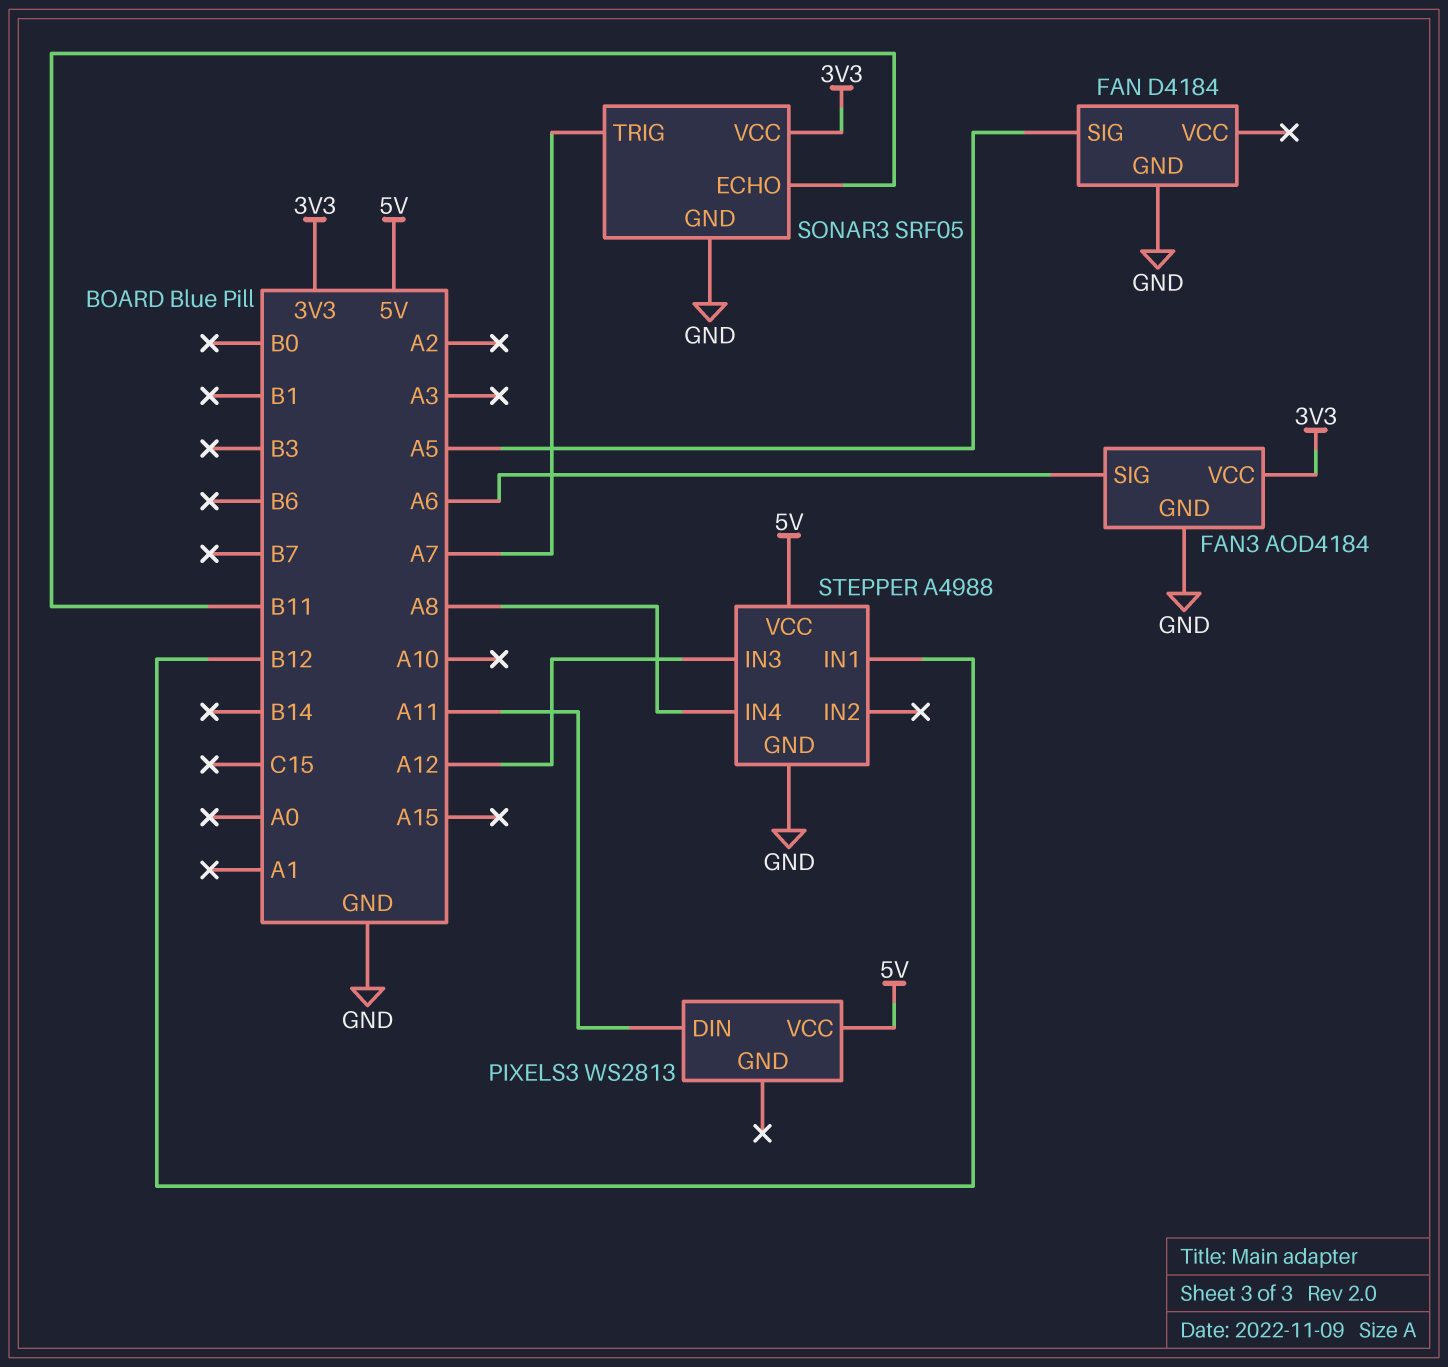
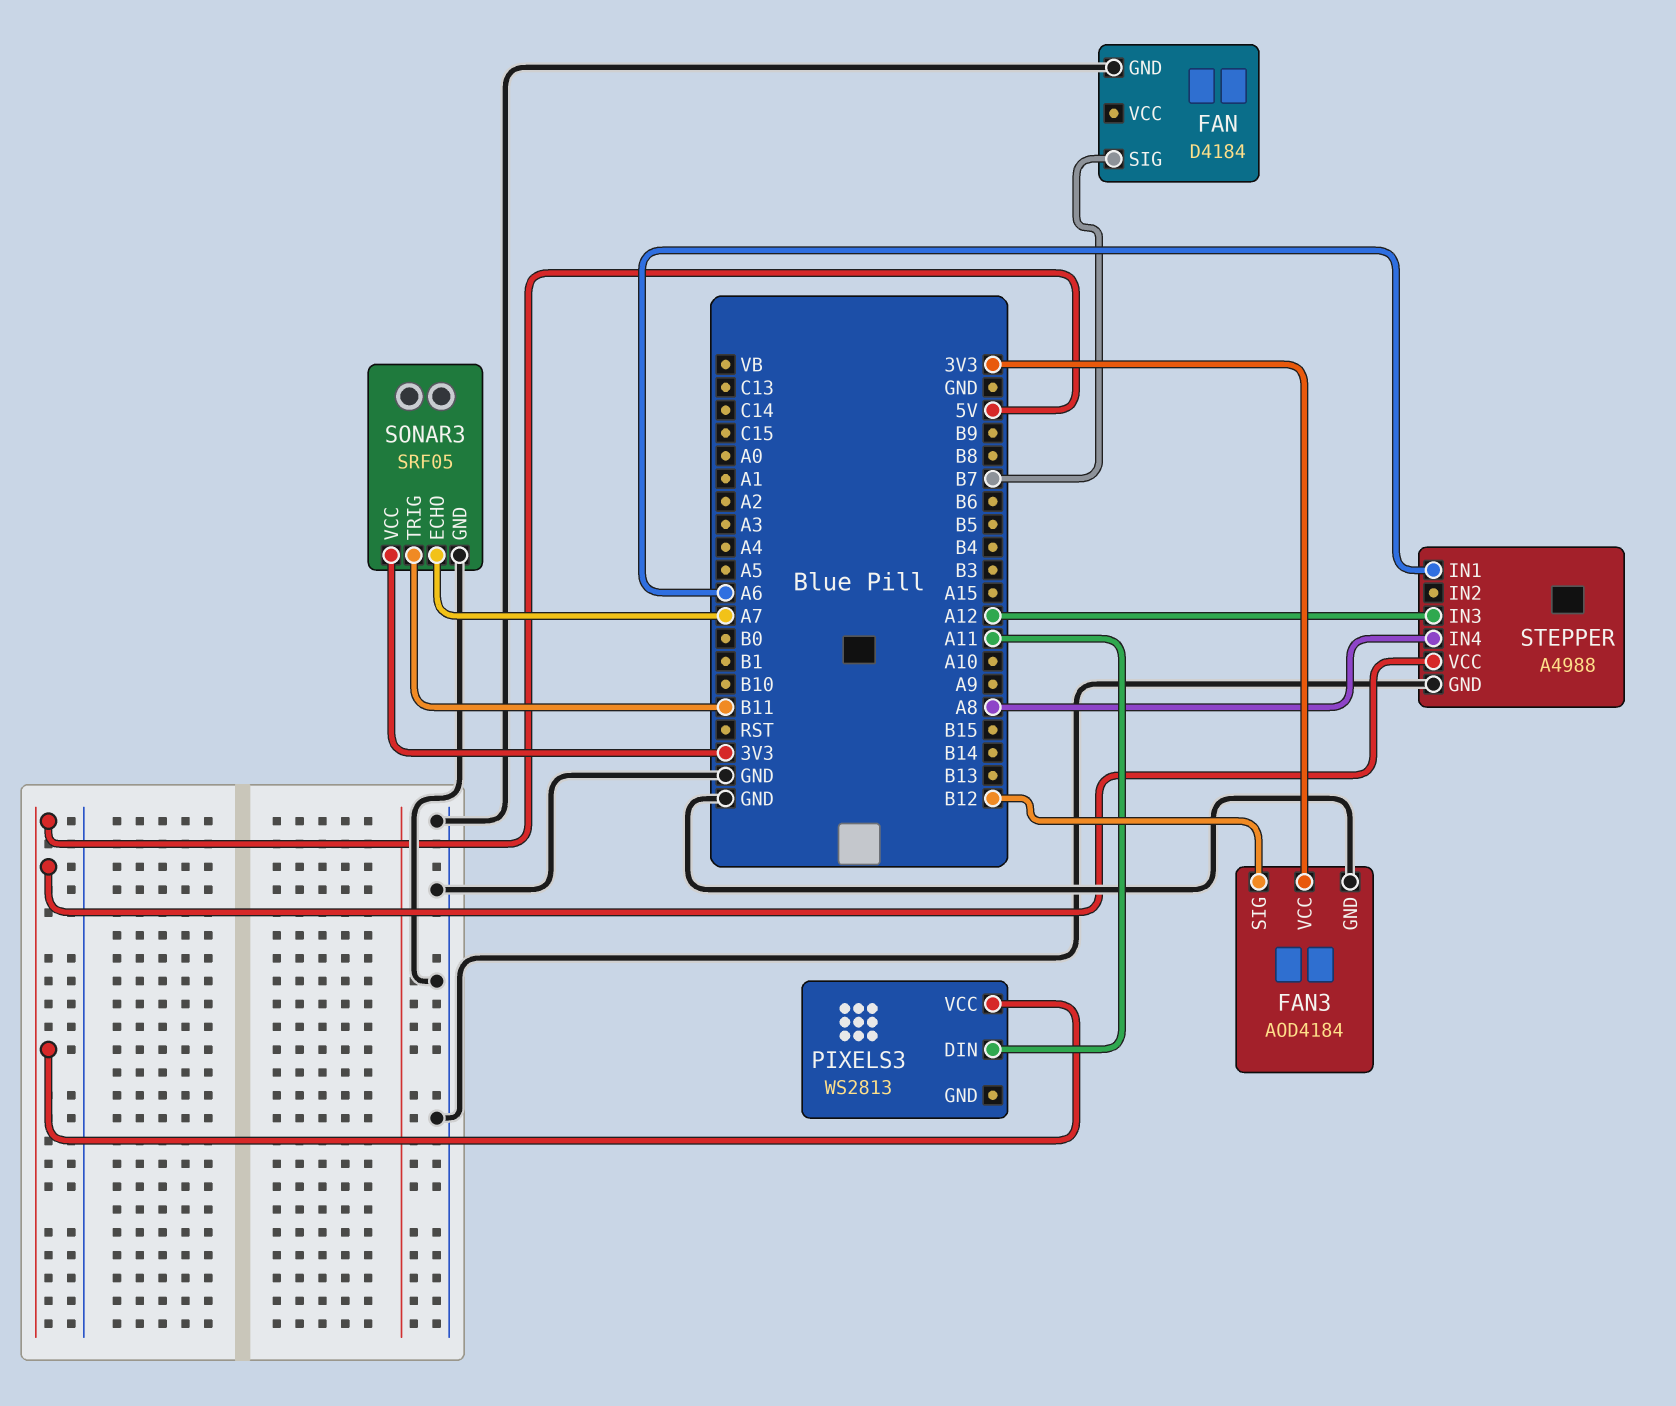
FAN pin SIG: A5 -> B7
FAN3 pin SIG: A6 -> B12
SONAR3 pin ECHO: B11 -> A7
SONAR3 pin TRIG: A7 -> B11
STEPPER pin IN1: B12 -> A6

